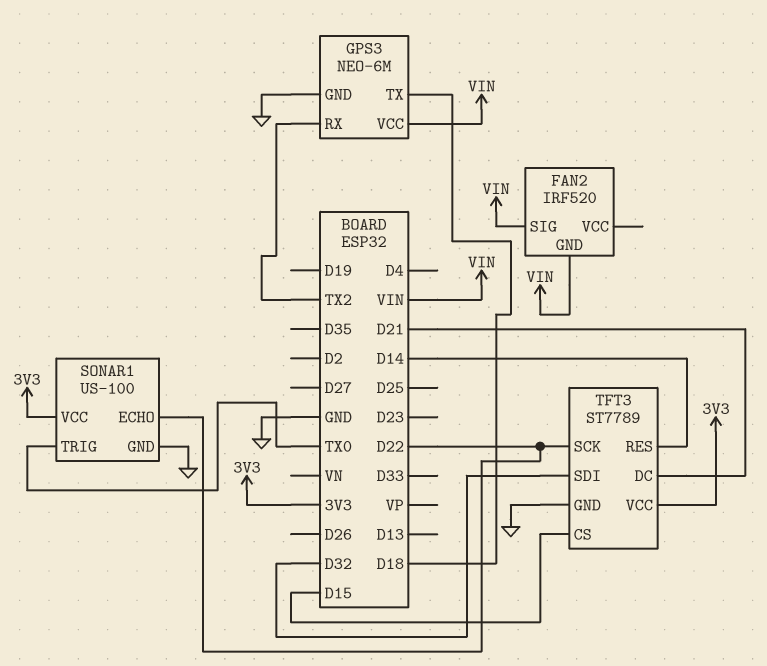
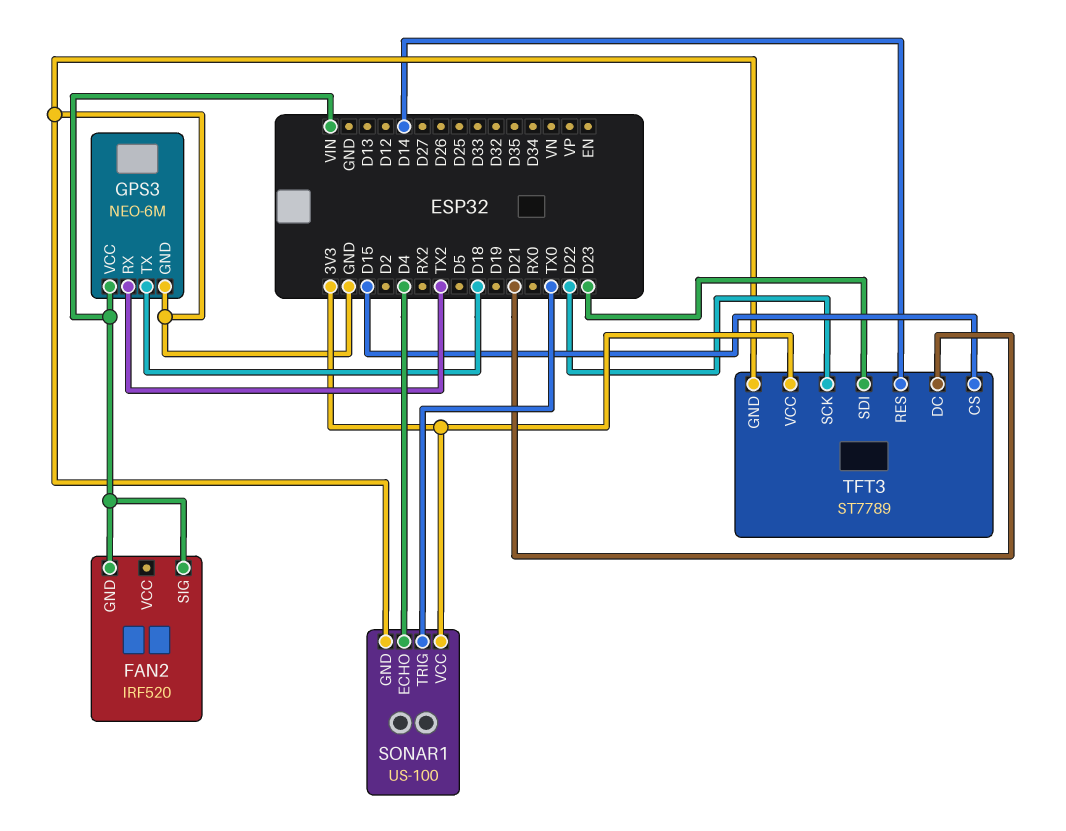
SONAR1 pin ECHO: D22 -> D4
TFT3 pin SDI: D32 -> D23

